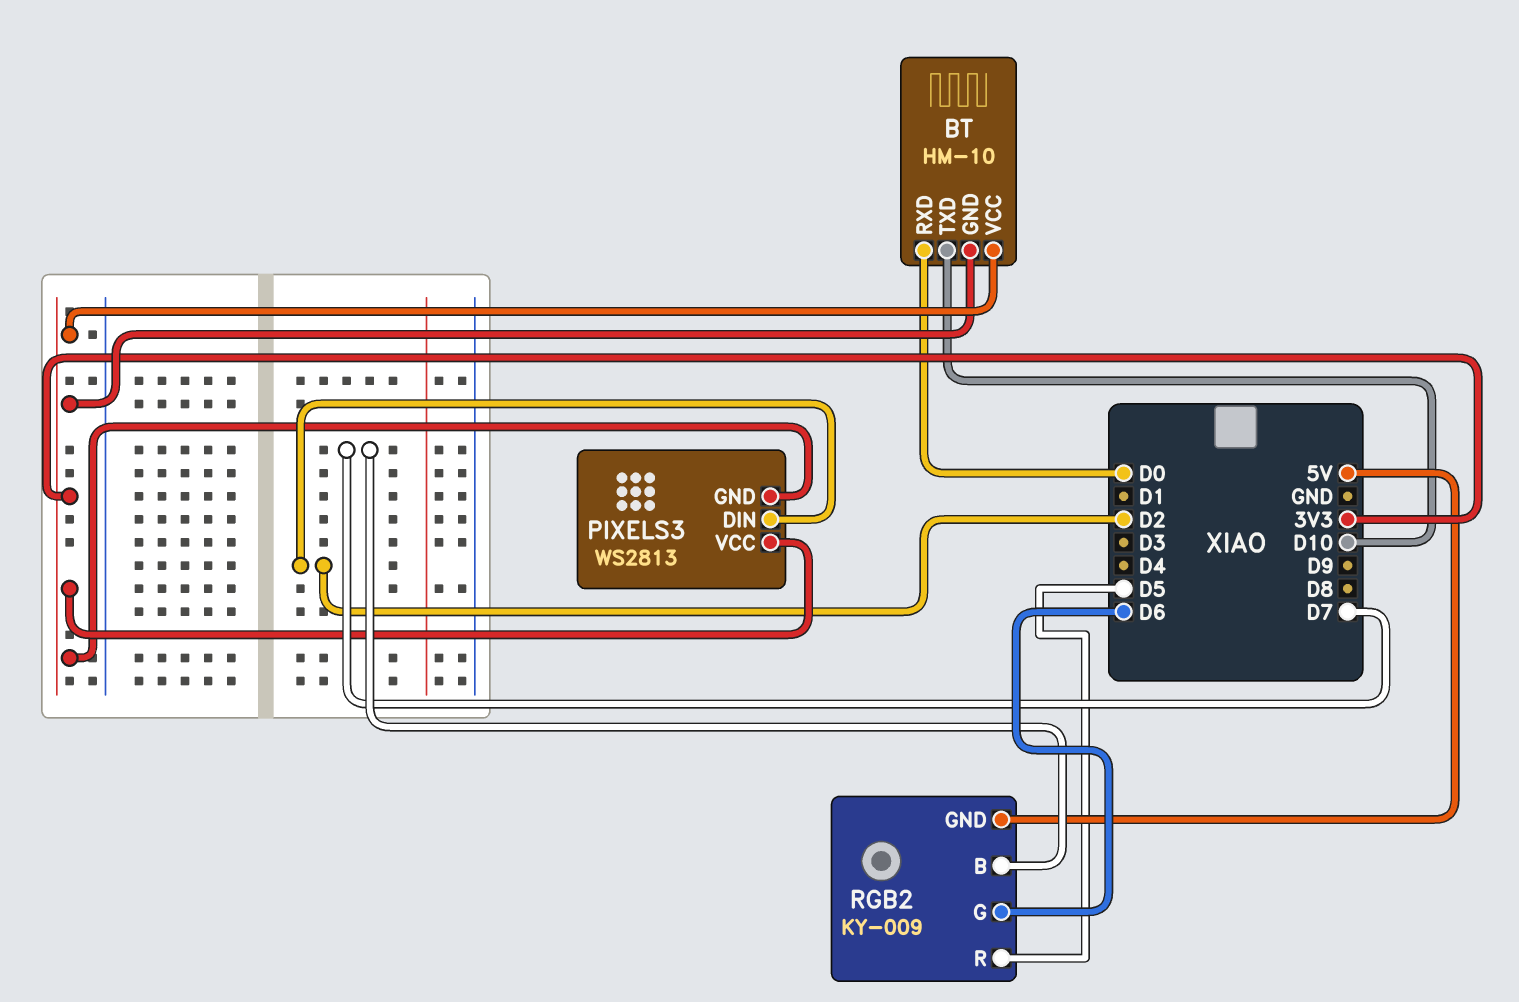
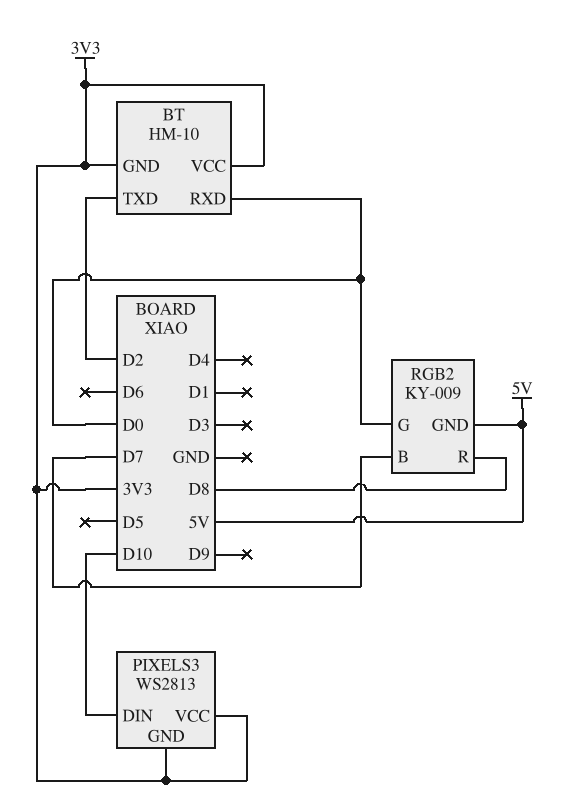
BT pin TXD: D10 -> D2
PIXELS3 pin DIN: D2 -> D10
RGB2 pin G: D6 -> D0
RGB2 pin R: D5 -> D8

